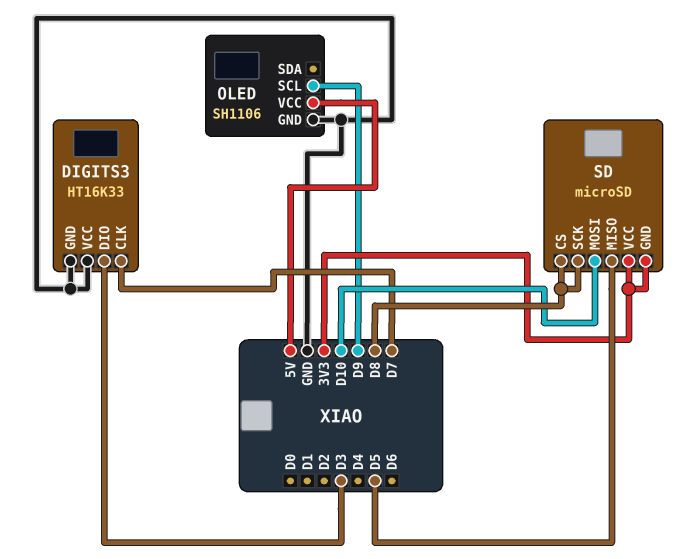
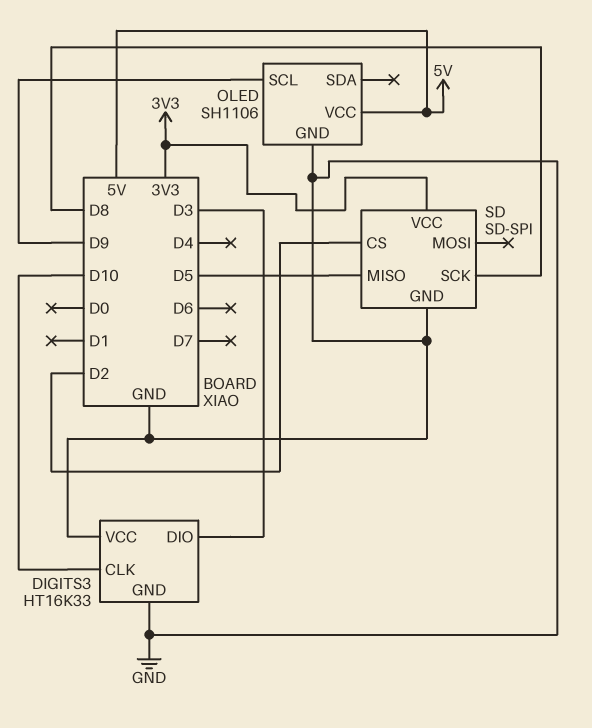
DIGITS3 pin CLK: D7 -> D10
SD: microSD -> SD-SPI
SD pin CS: D8 -> D2
SD pin GND: 3V3 -> GND
SD pin MOSI: D10 -> none

